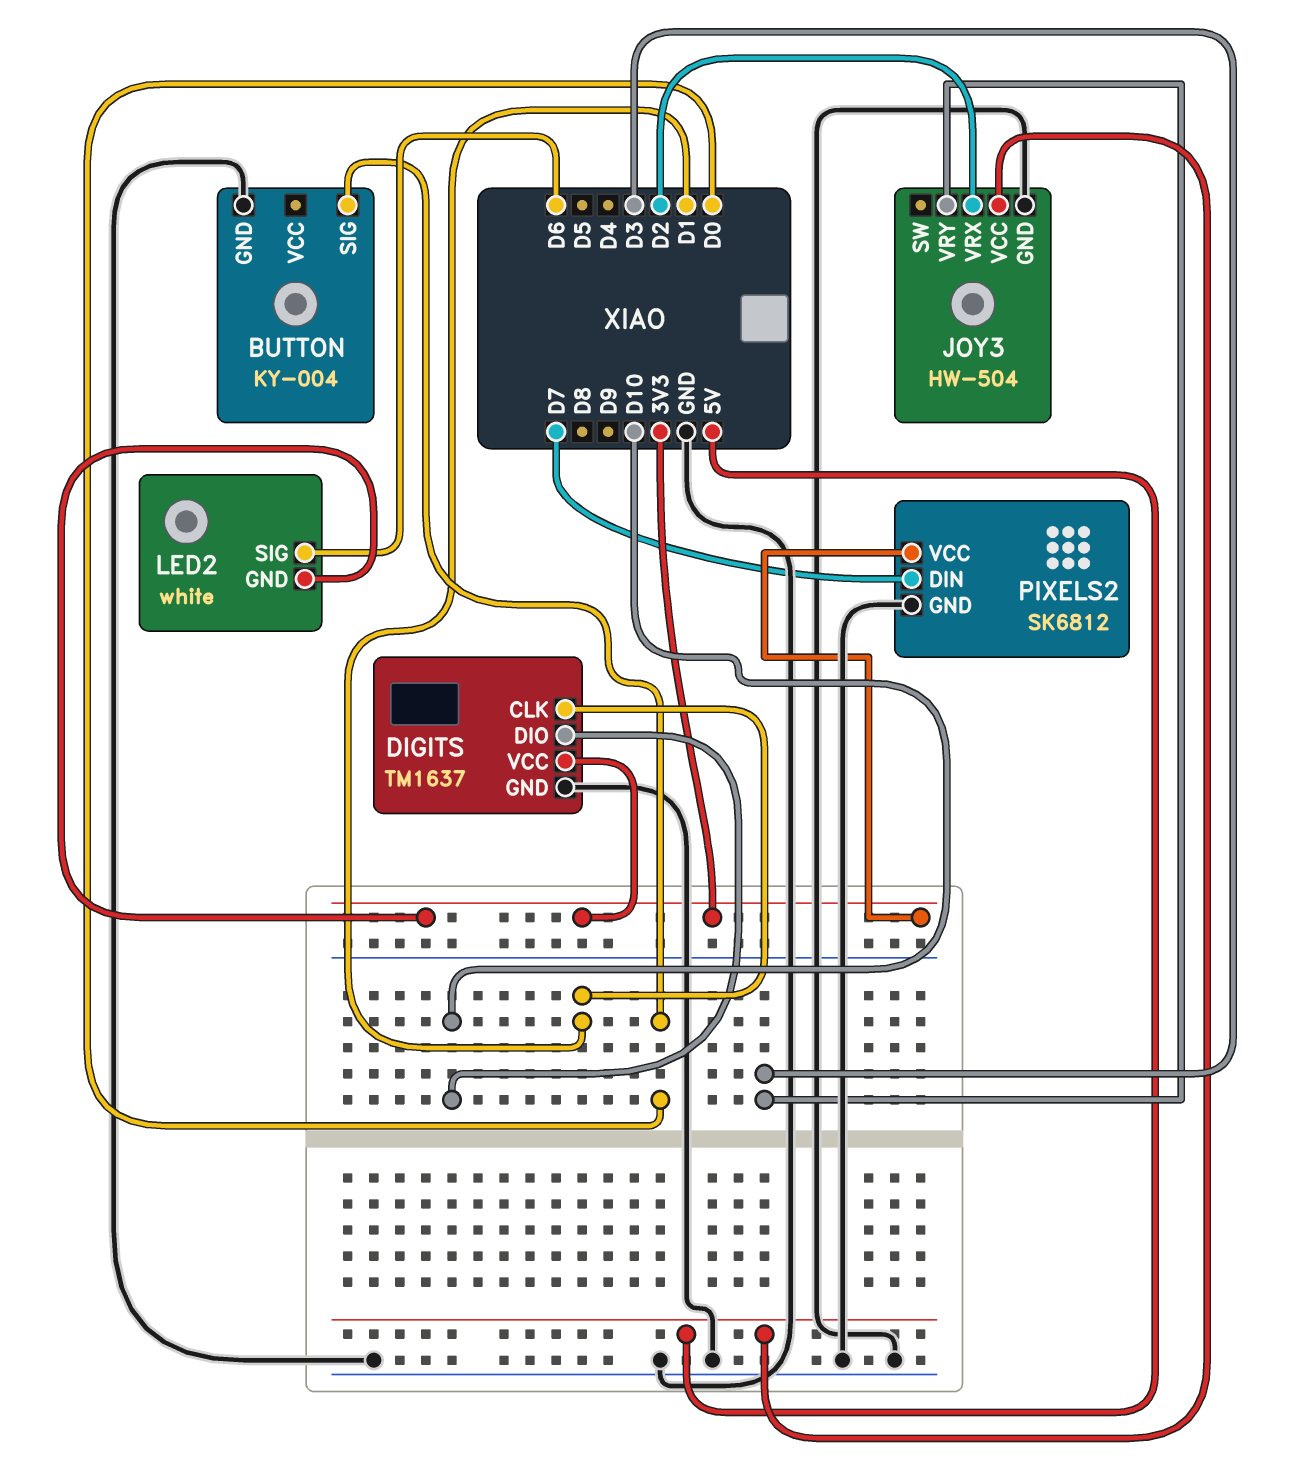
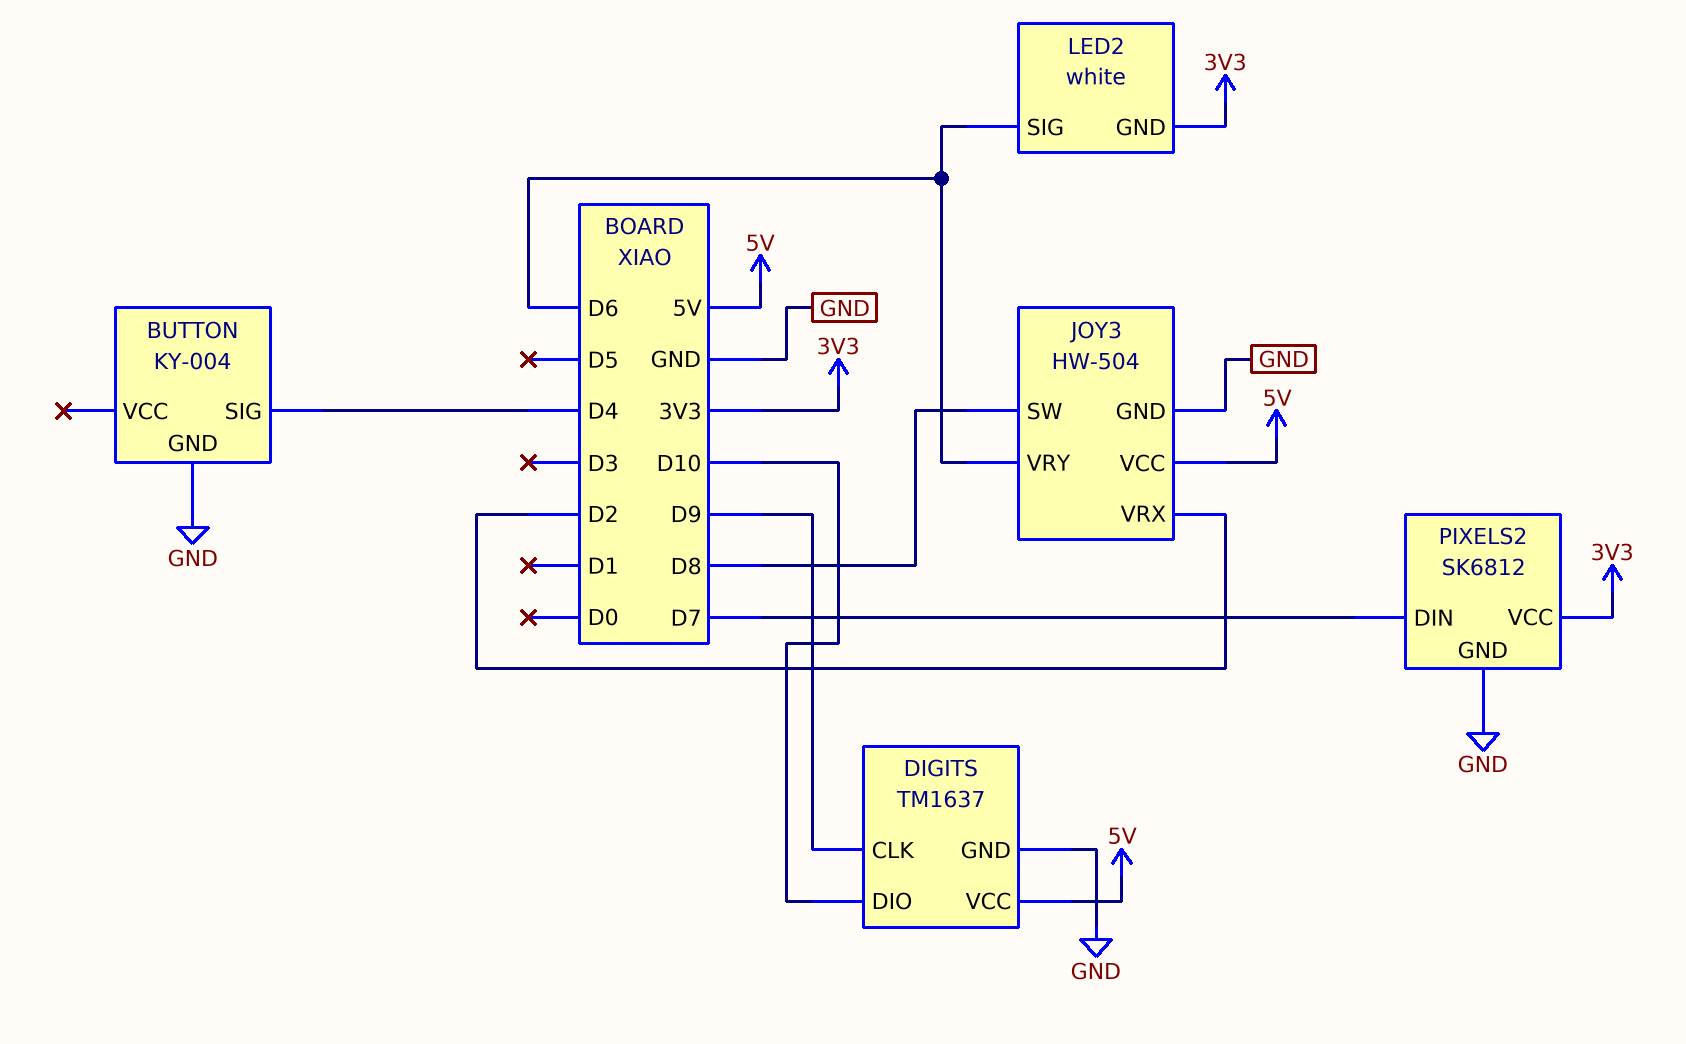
BUTTON pin SIG: D0 -> D4
DIGITS pin CLK: D1 -> D9
DIGITS pin VCC: 3V3 -> 5V
JOY3 pin SW: none -> D8
JOY3 pin VRY: D3 -> D6

